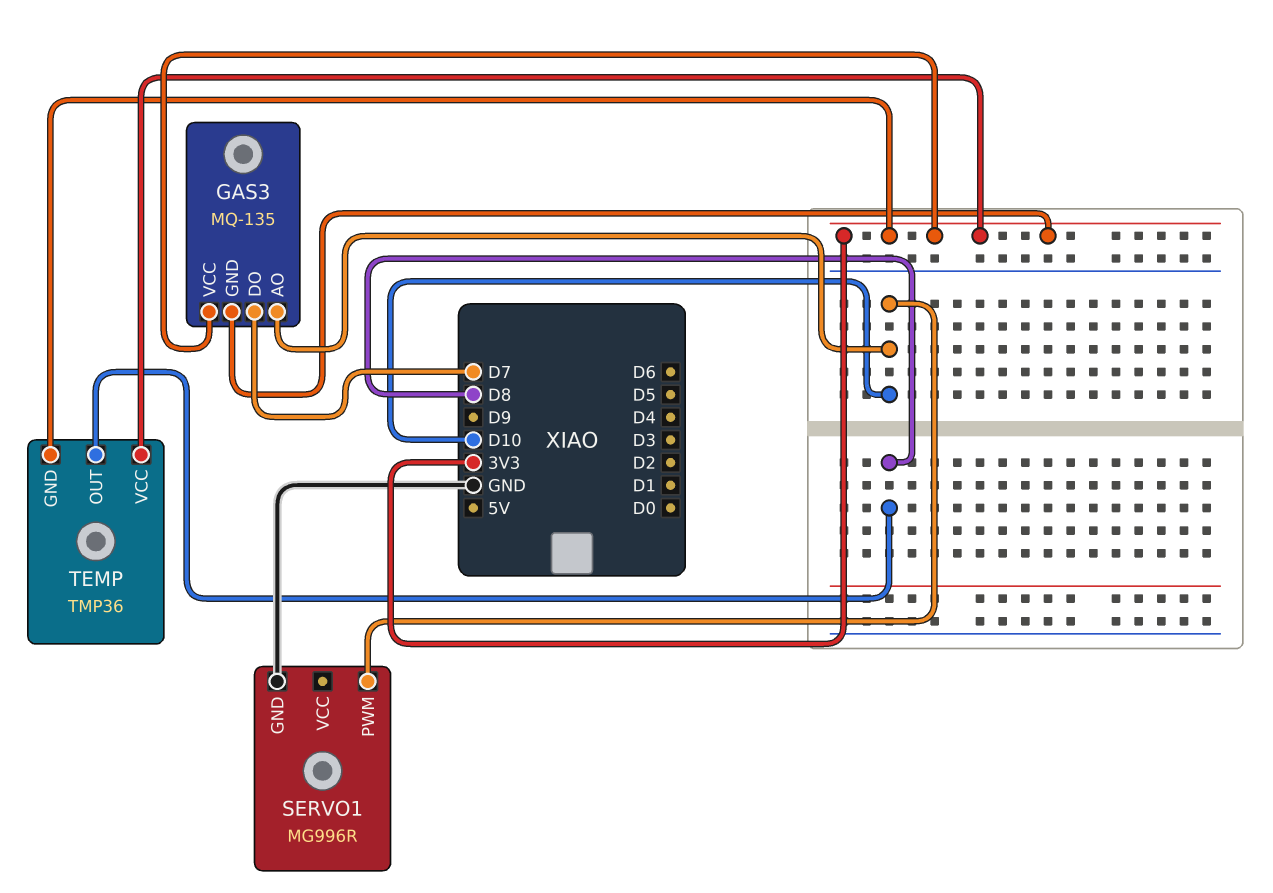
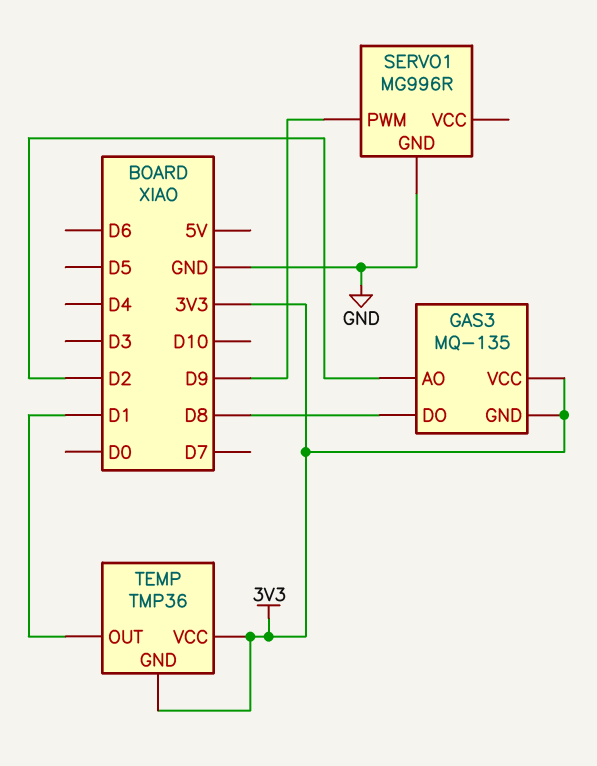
GAS3 pin AO: D10 -> D2
GAS3 pin DO: D7 -> D8
SERVO1 pin PWM: D10 -> D9
TEMP pin OUT: D8 -> D1

